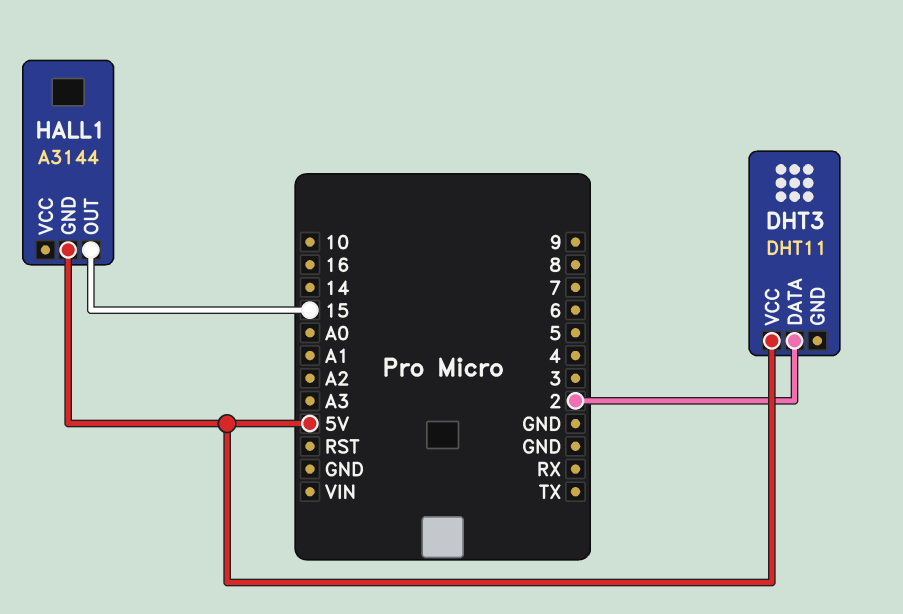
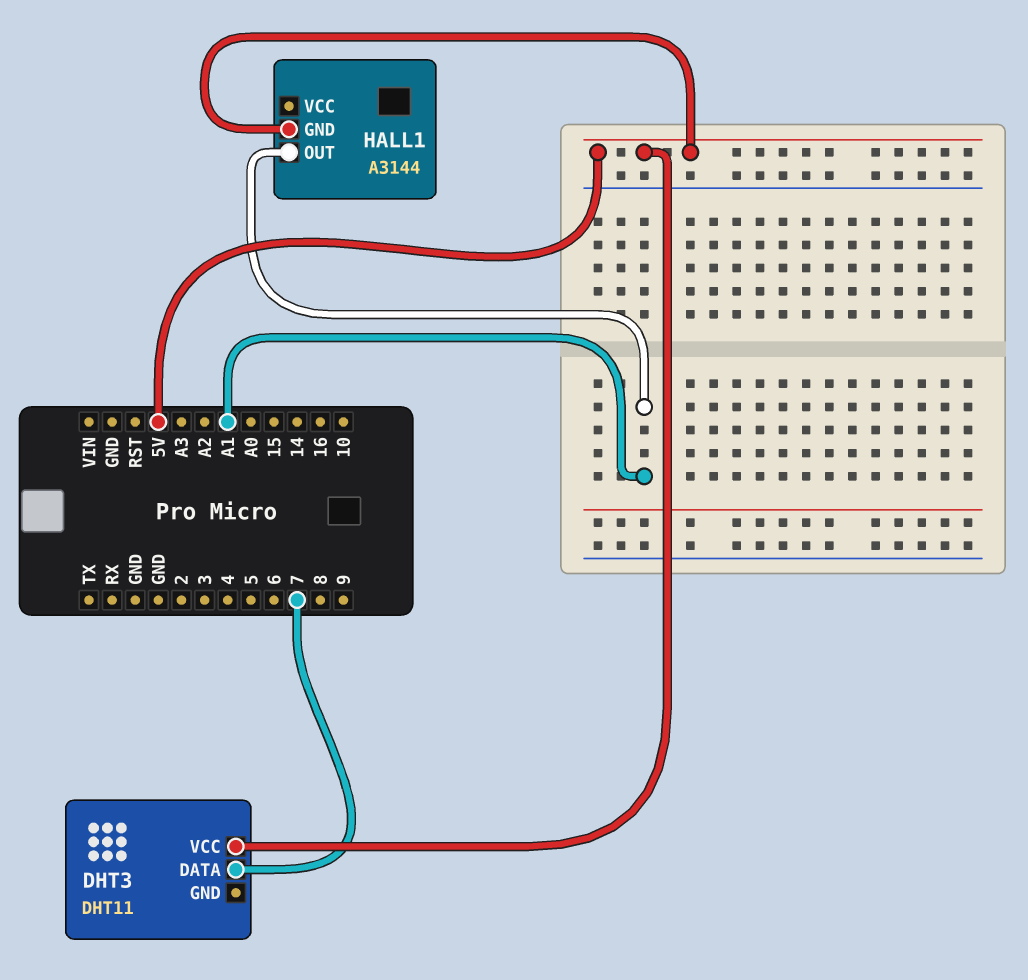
DHT3 pin DATA: 2 -> 7
HALL1 pin OUT: 15 -> A1

